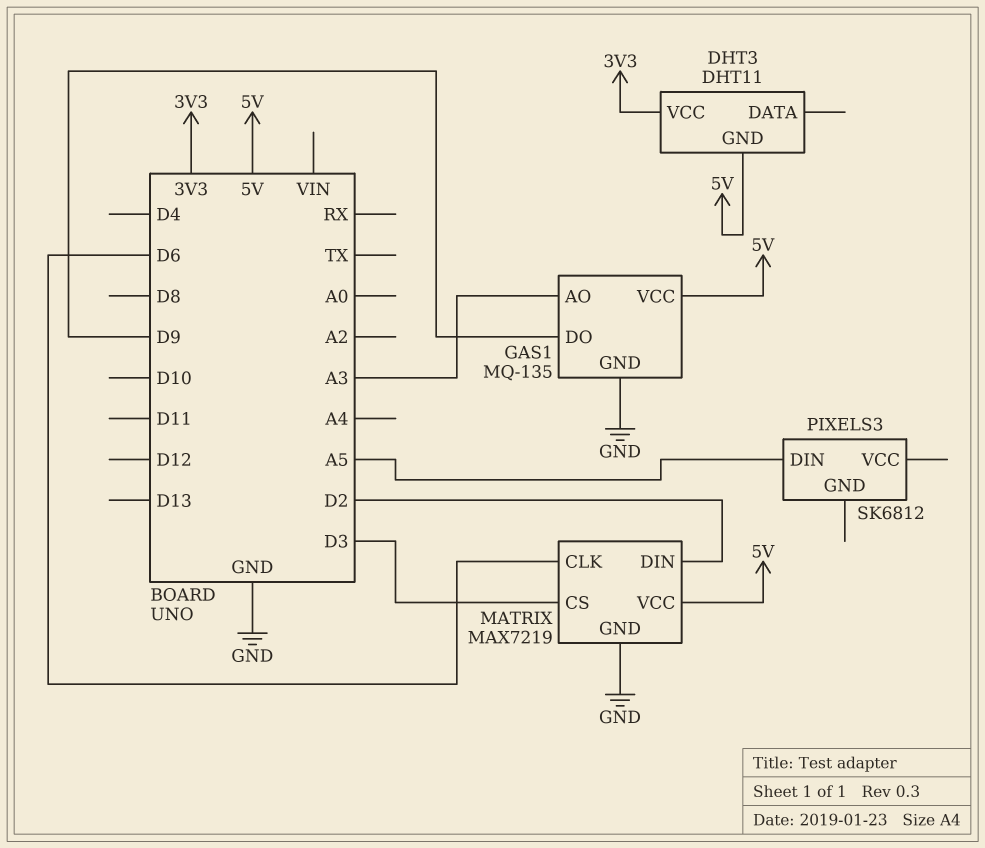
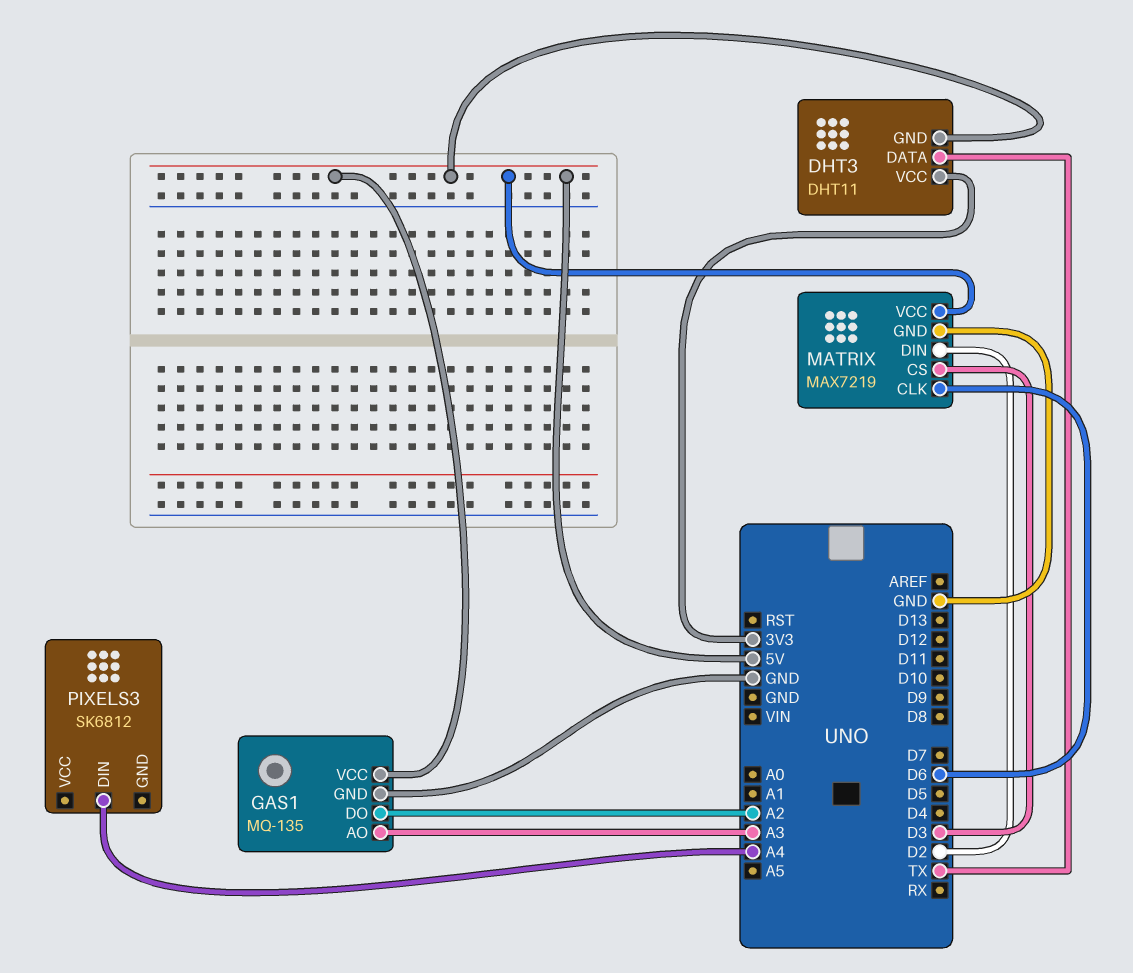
DHT3 pin DATA: none -> TX
GAS1 pin DO: D9 -> A2
PIXELS3 pin DIN: A5 -> A4

